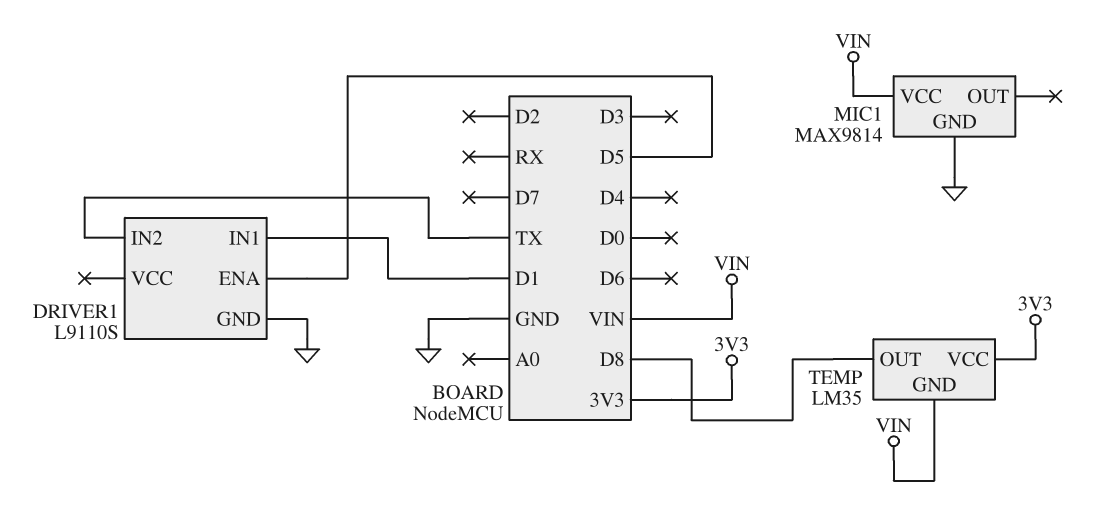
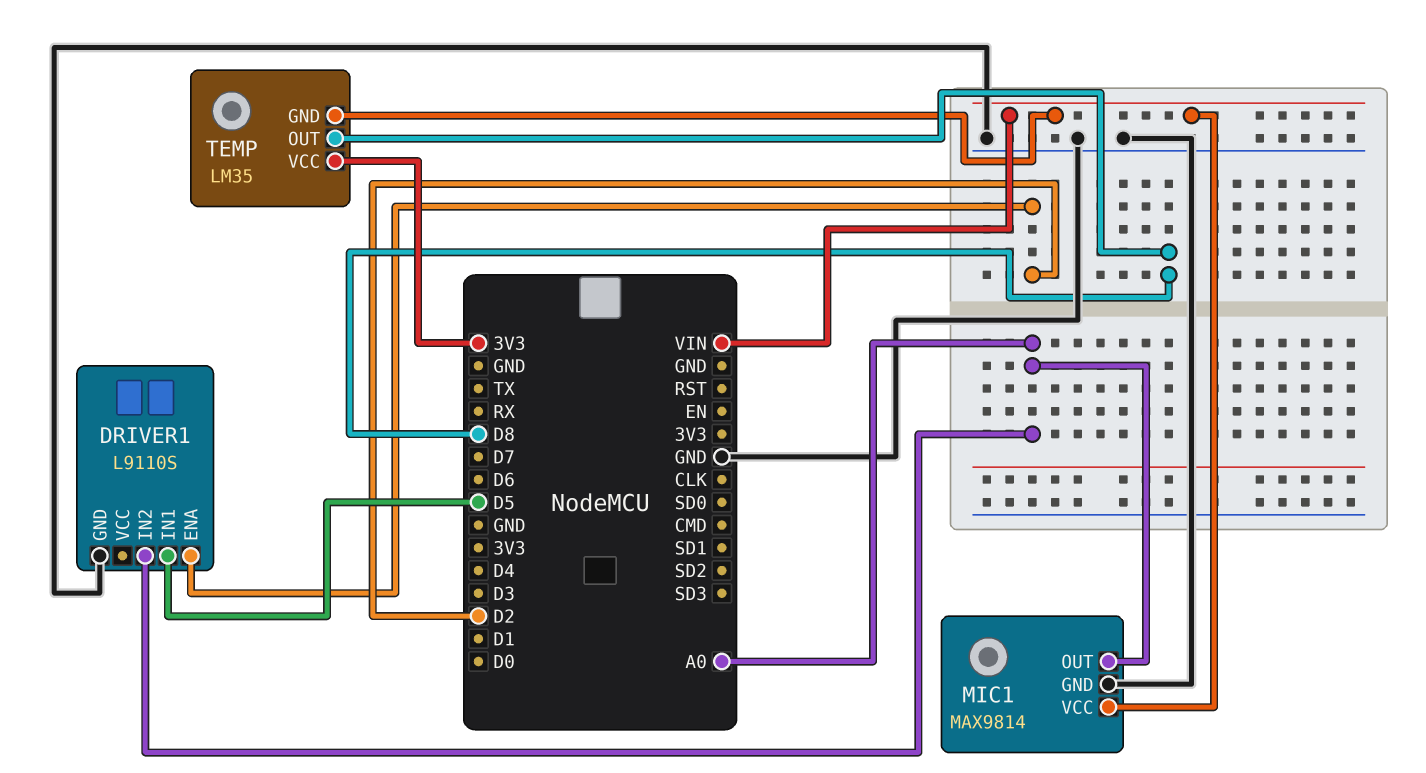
DRIVER1 pin ENA: D5 -> D2
DRIVER1 pin IN1: D1 -> D5
DRIVER1 pin IN2: TX -> A0
MIC1 pin OUT: none -> A0

